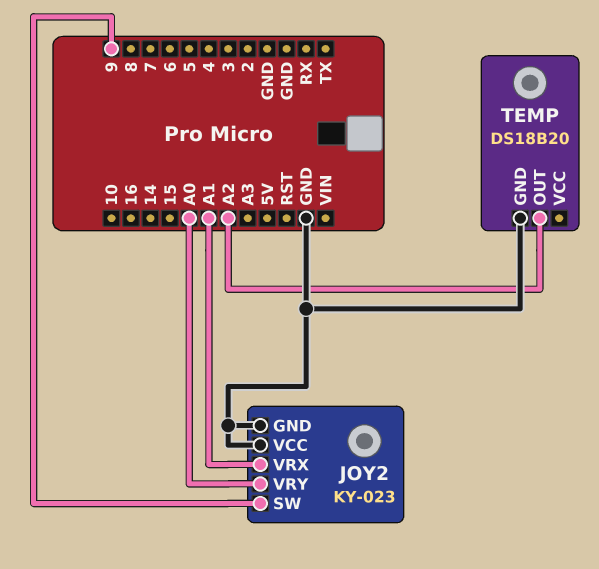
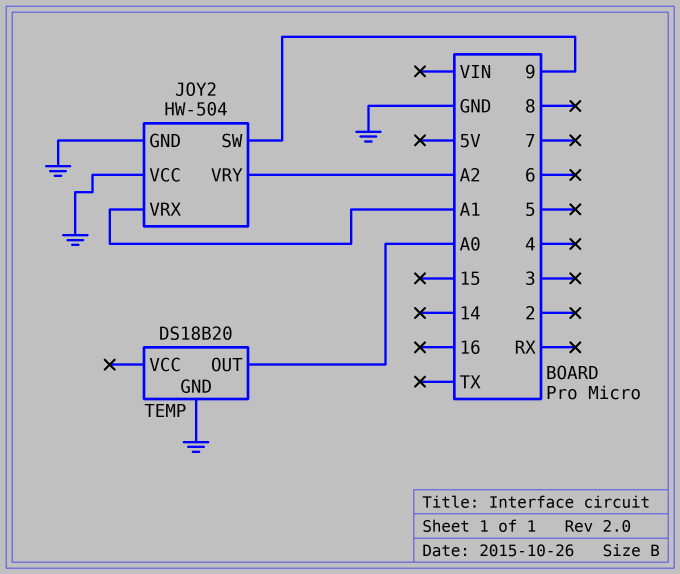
JOY2: KY-023 -> HW-504
JOY2 pin VRY: A0 -> A2
TEMP pin OUT: A2 -> A0

